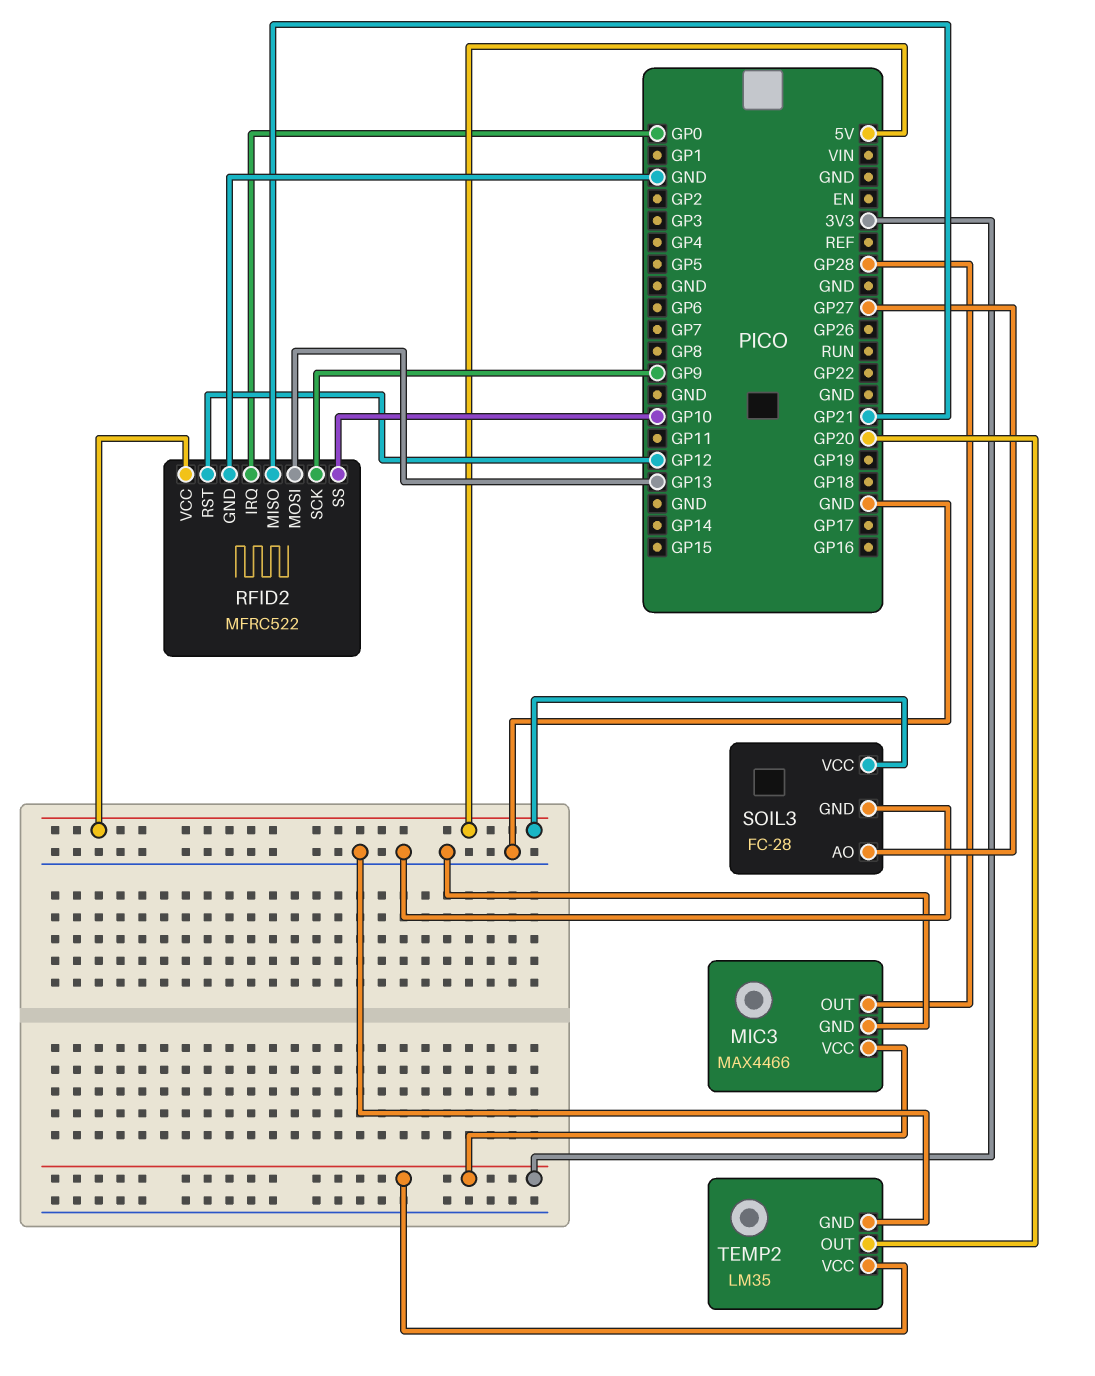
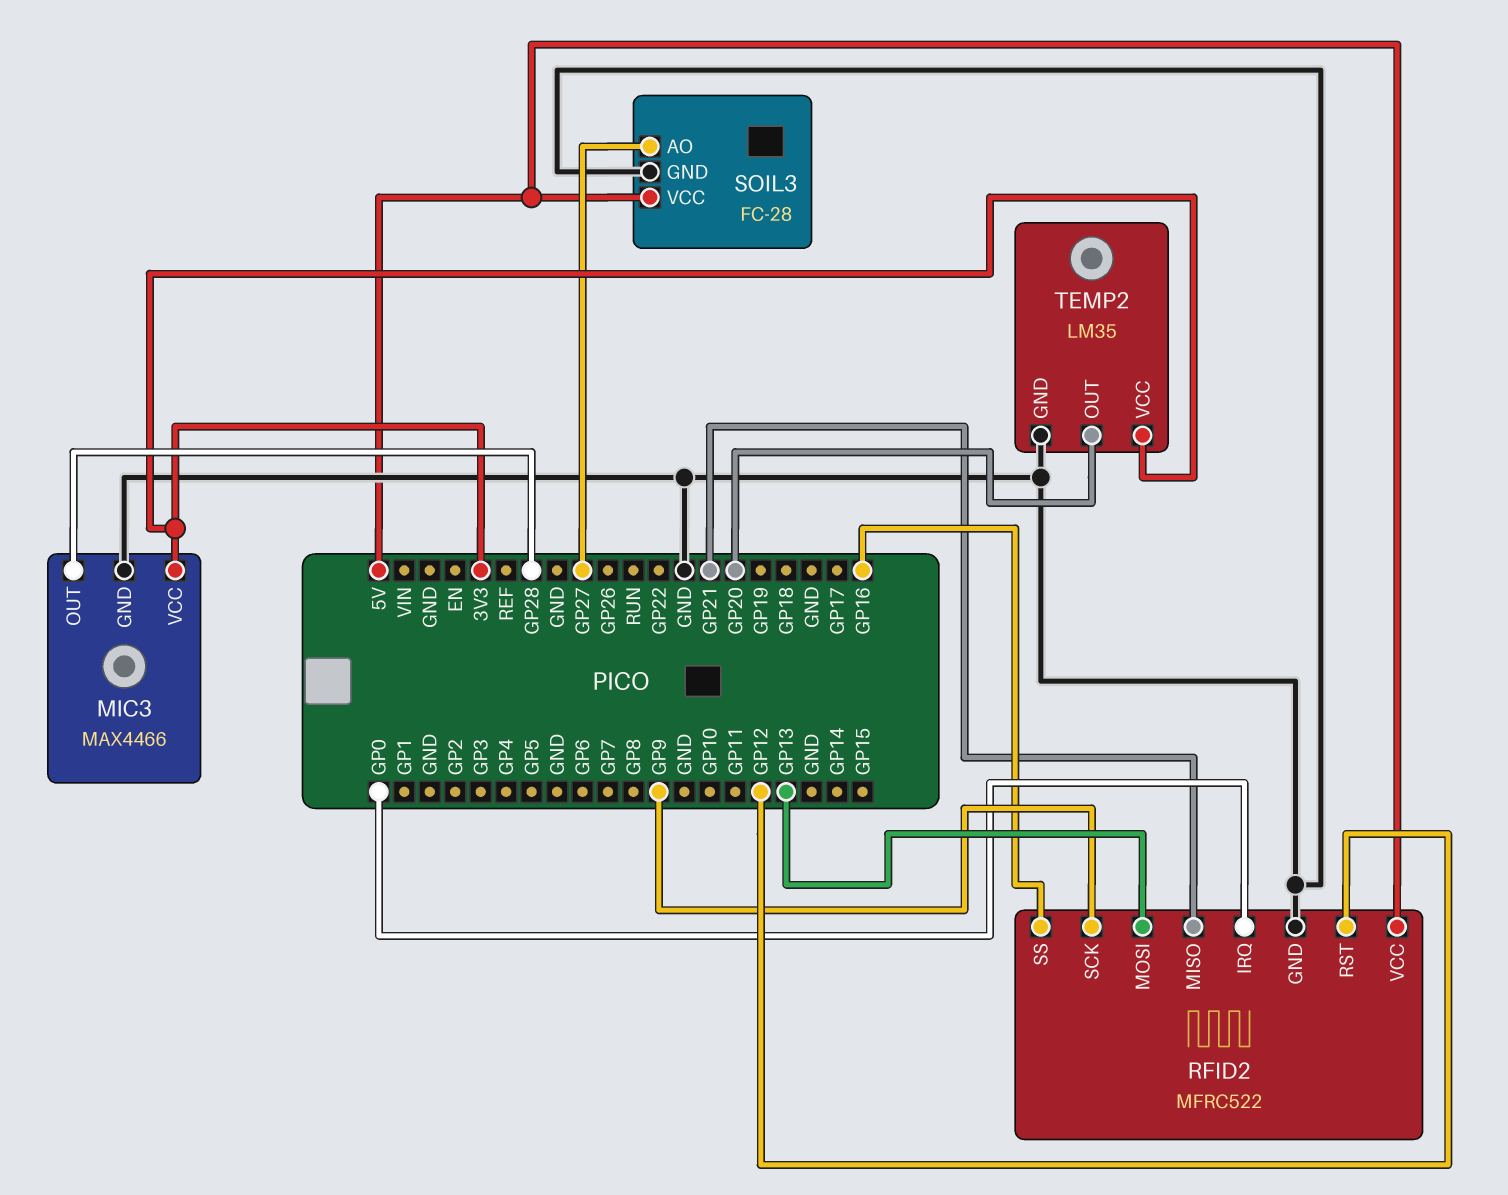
RFID2 pin SS: GP10 -> GP16

